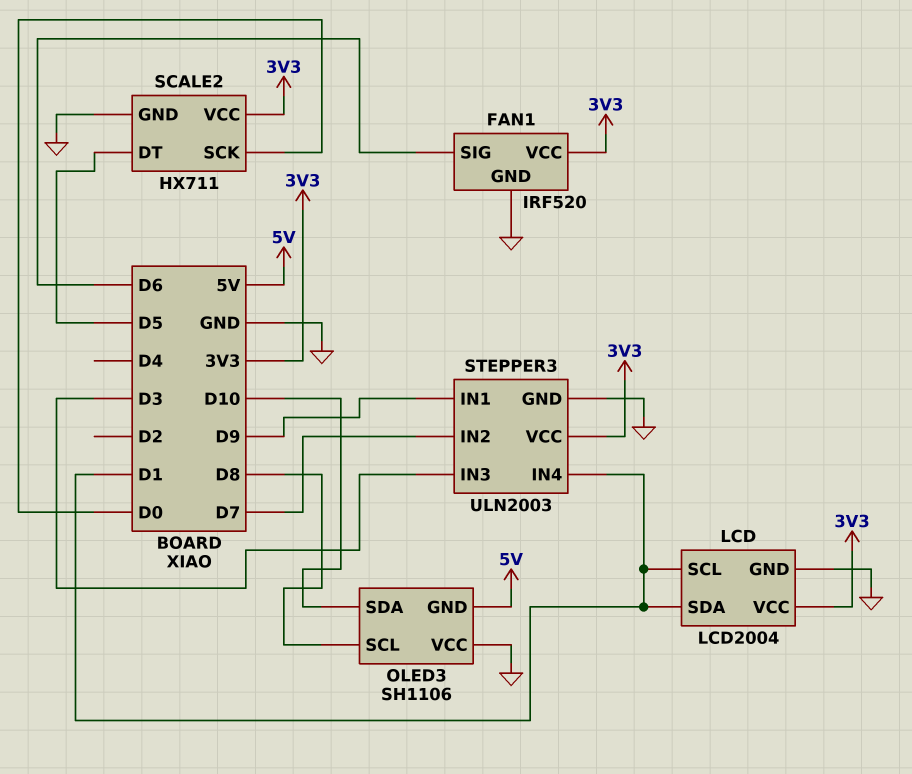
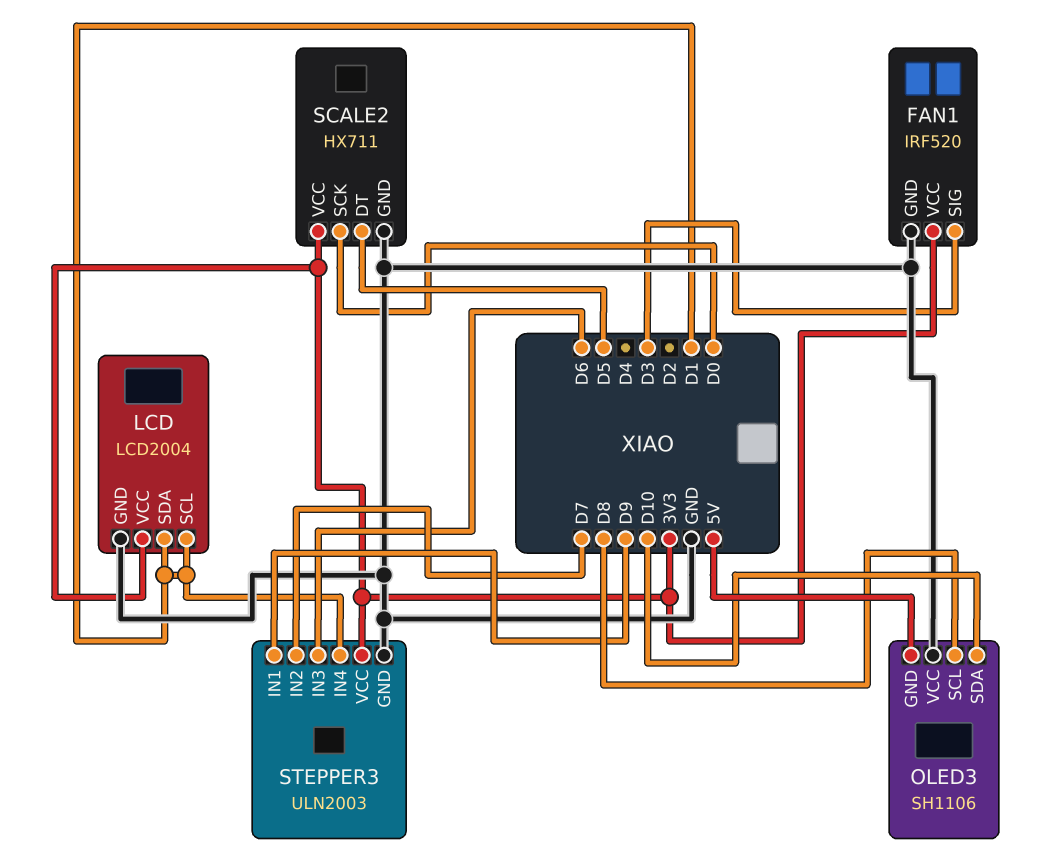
FAN1 pin SIG: D6 -> D3
STEPPER3 pin IN3: D3 -> D6

